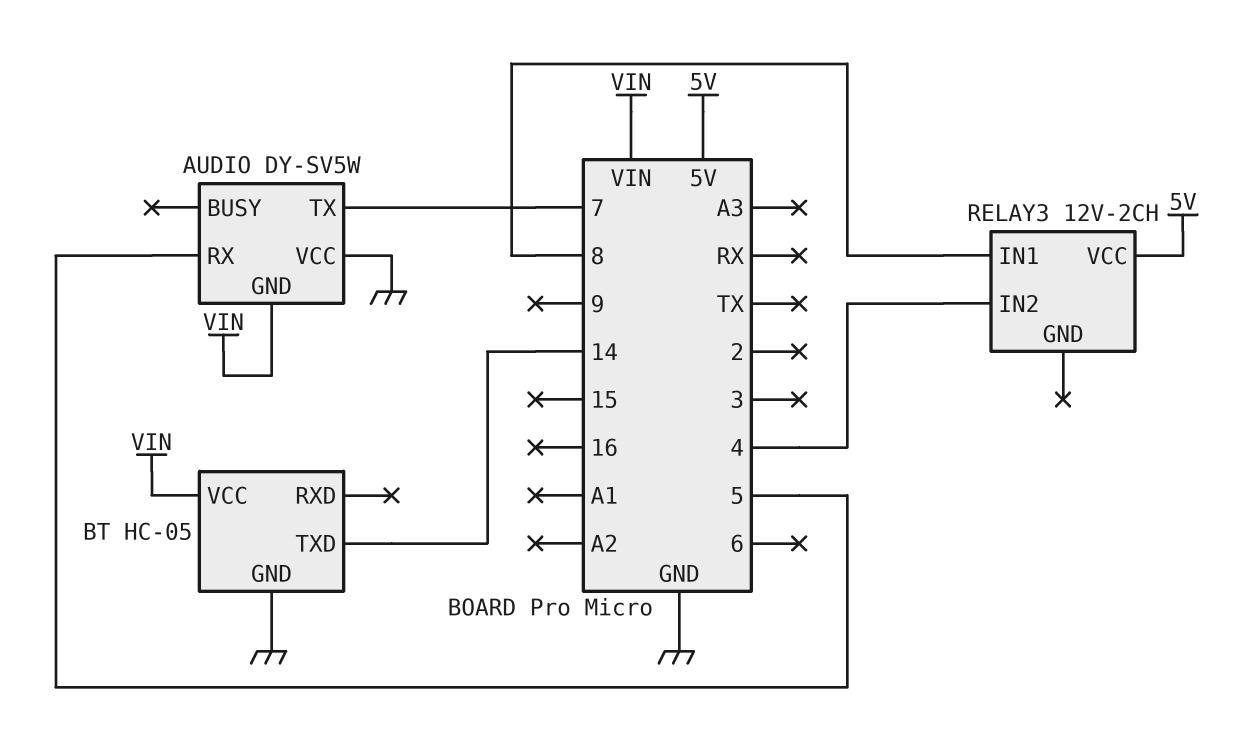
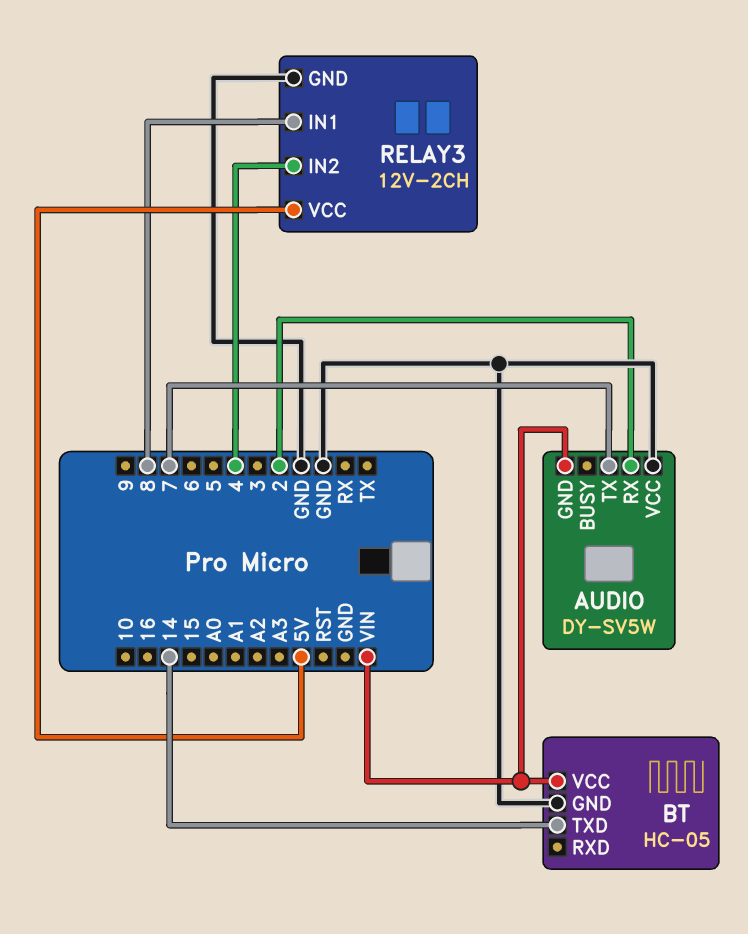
AUDIO pin RX: 5 -> 2
RELAY3 pin GND: none -> GND

